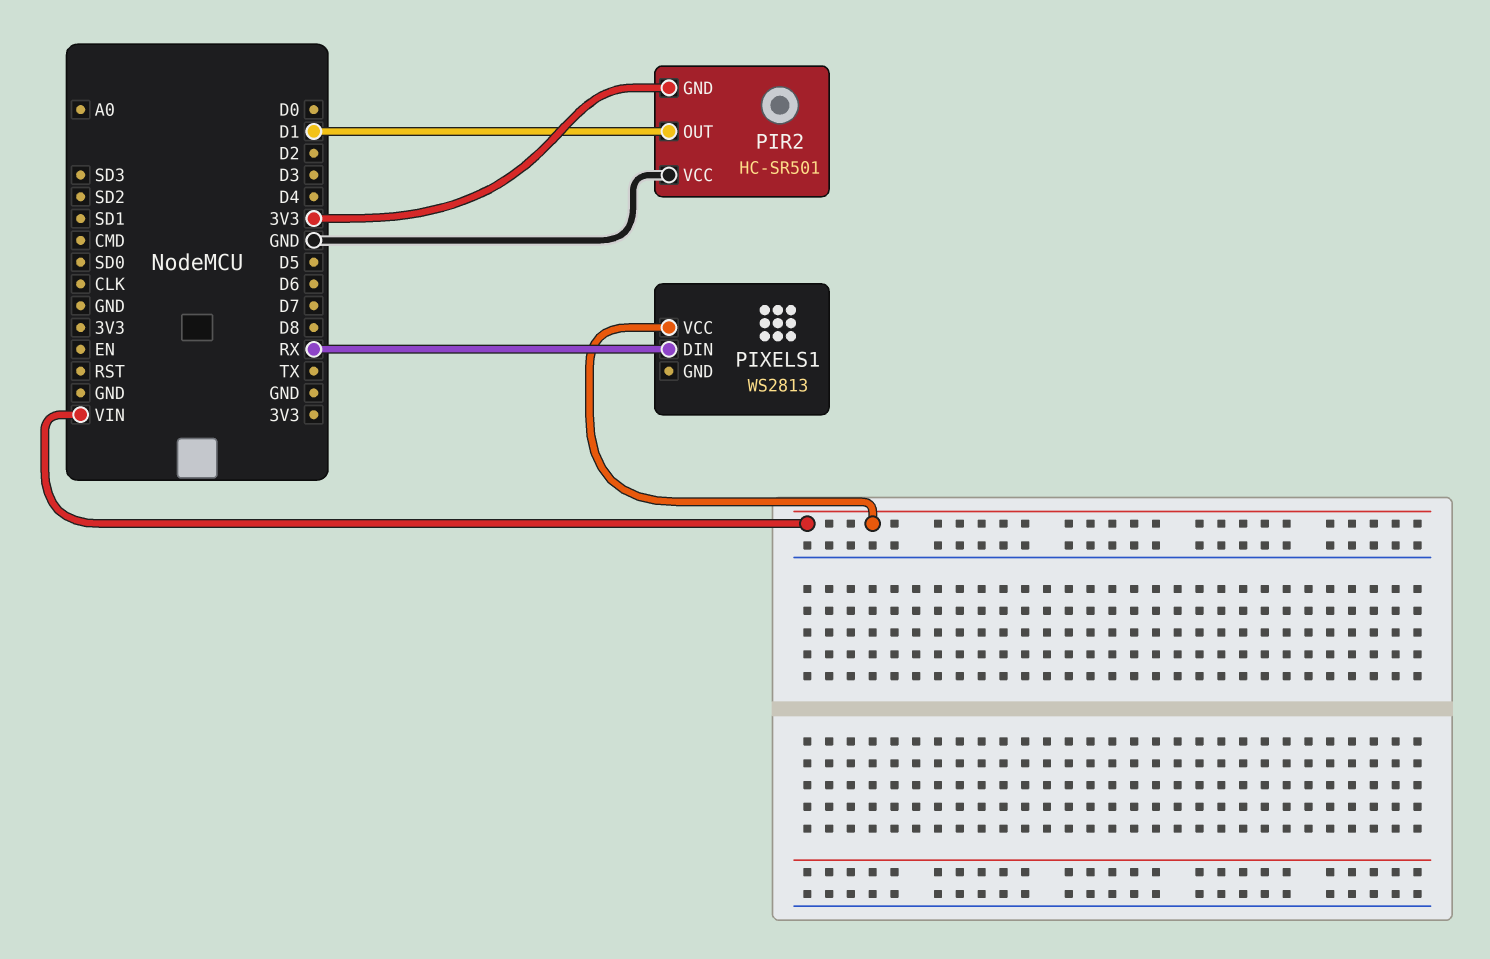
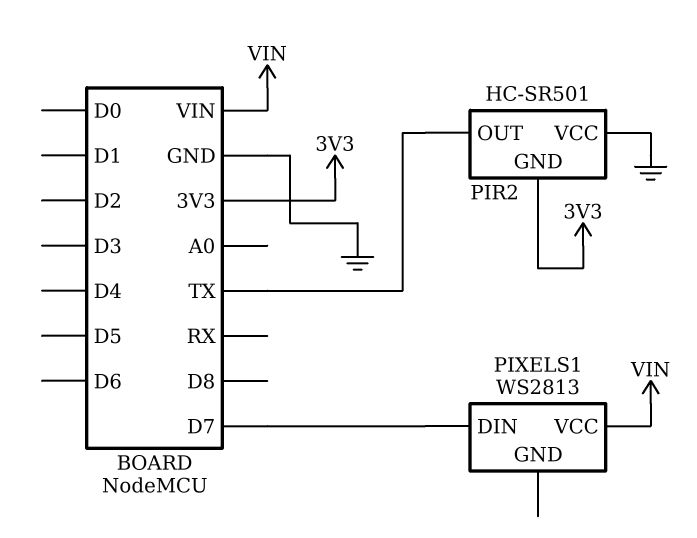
PIR2 pin OUT: D1 -> TX
PIXELS1 pin DIN: RX -> D7

